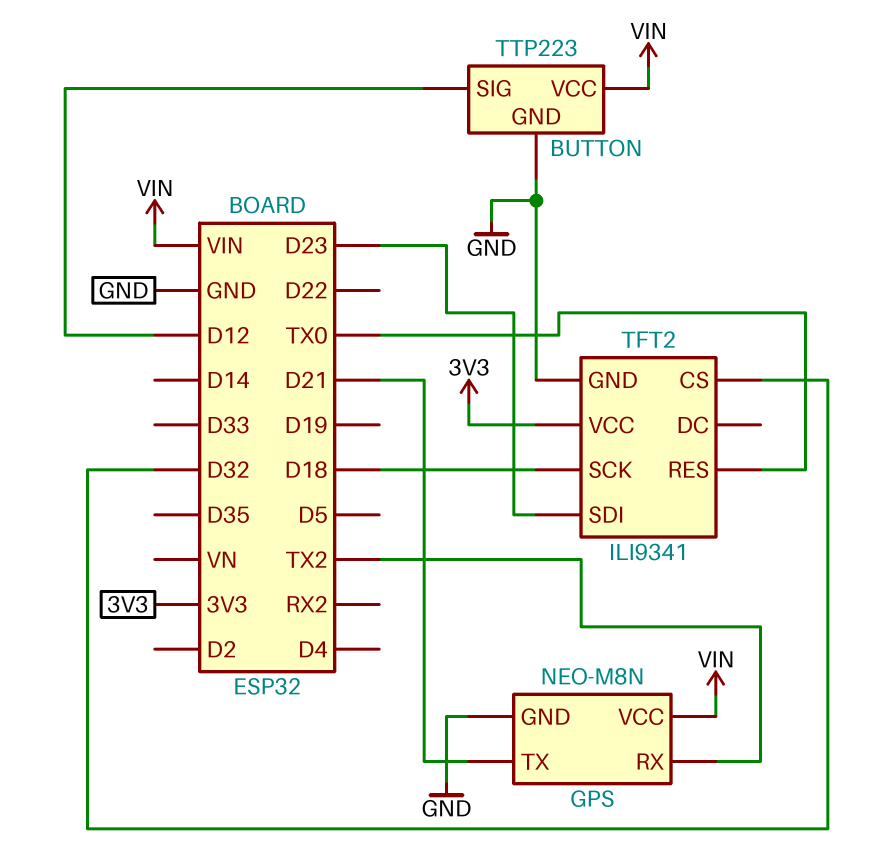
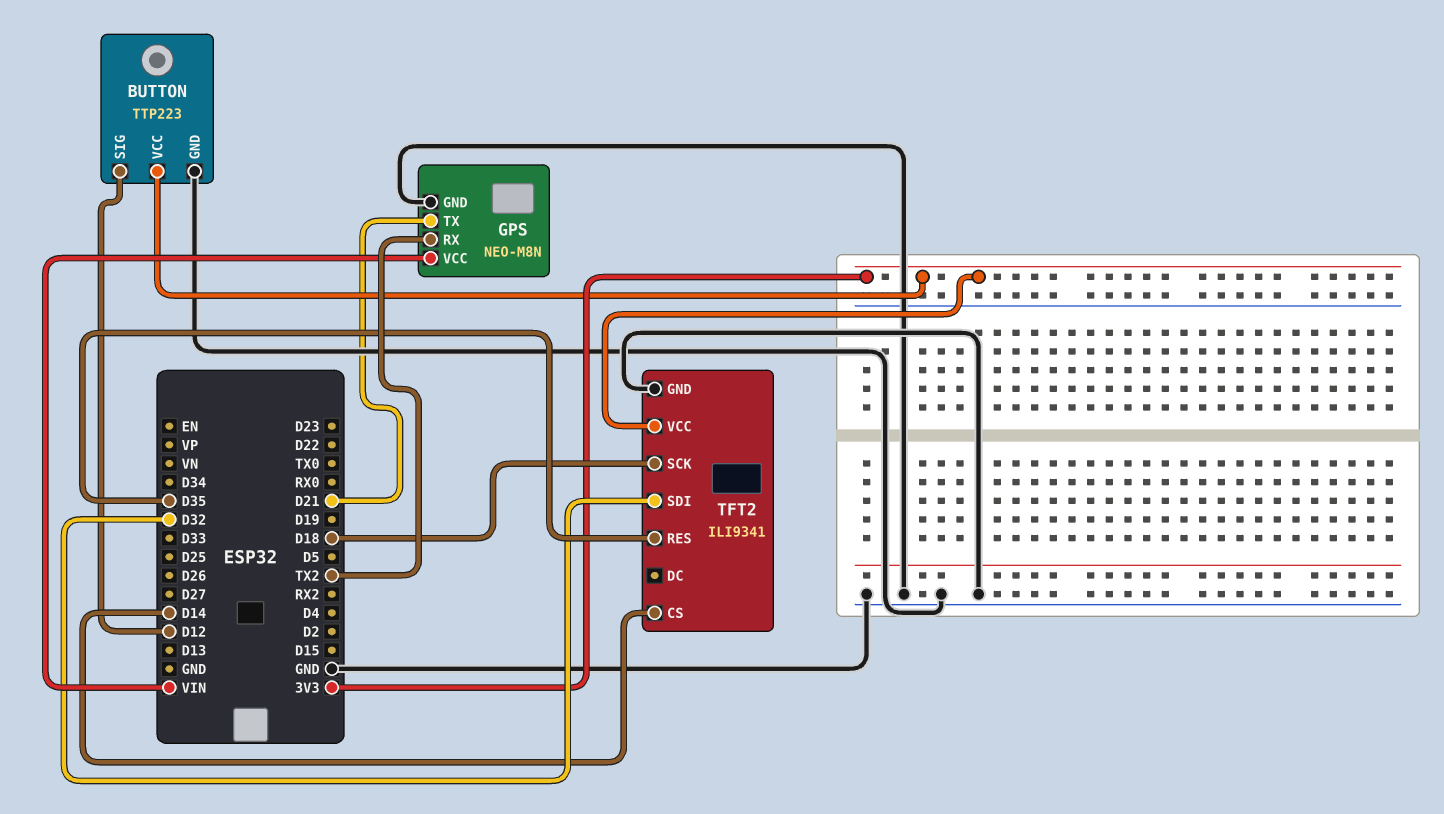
BUTTON pin VCC: VIN -> 3V3
TFT2 pin CS: D32 -> D14
TFT2 pin RES: TX0 -> D35
TFT2 pin SDI: D23 -> D32

